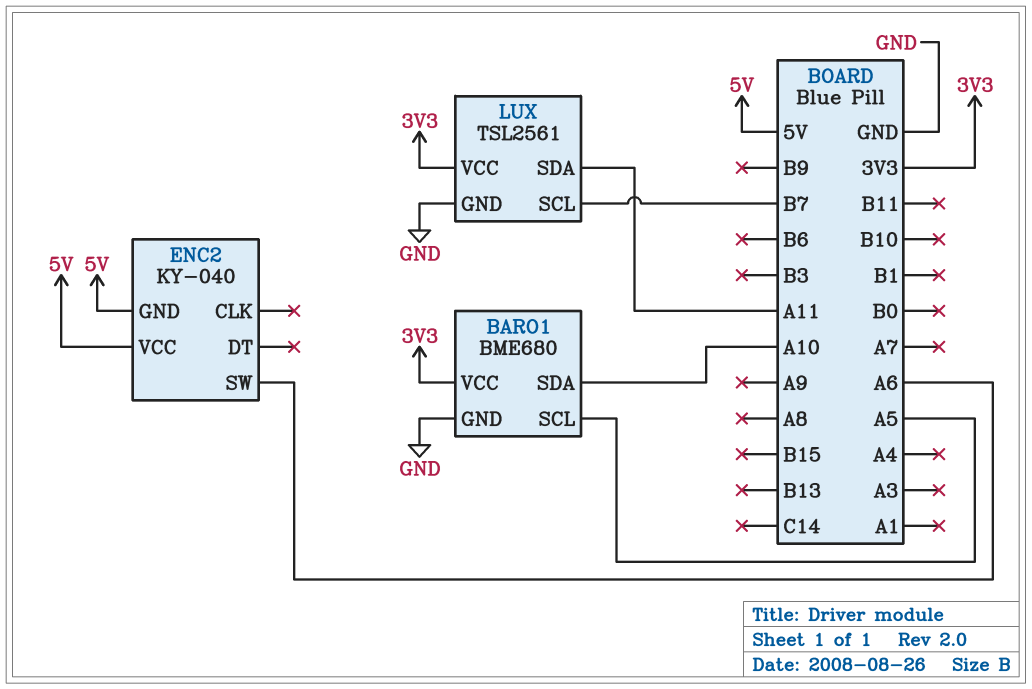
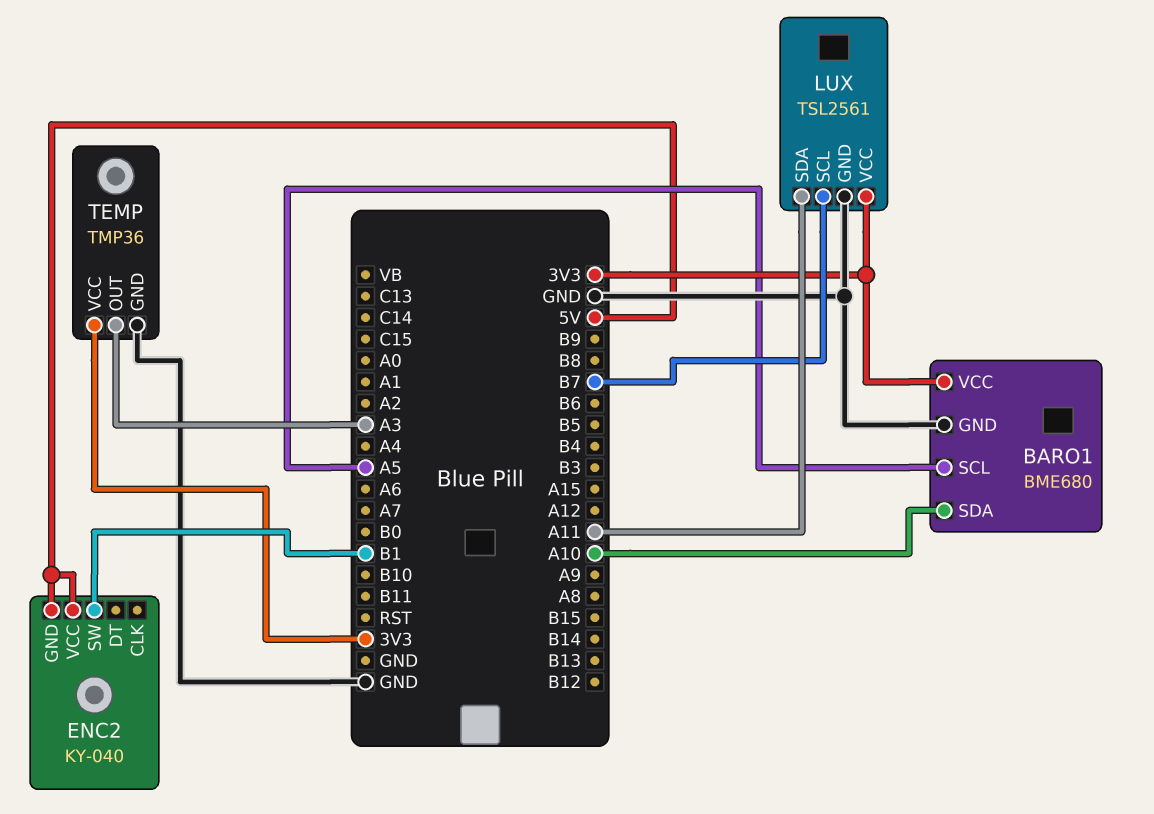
ENC2 pin SW: A6 -> B1
TEMP: none -> TMP36
TEMP pin GND: none -> GND
TEMP pin OUT: none -> A3
TEMP pin VCC: none -> 3V3

